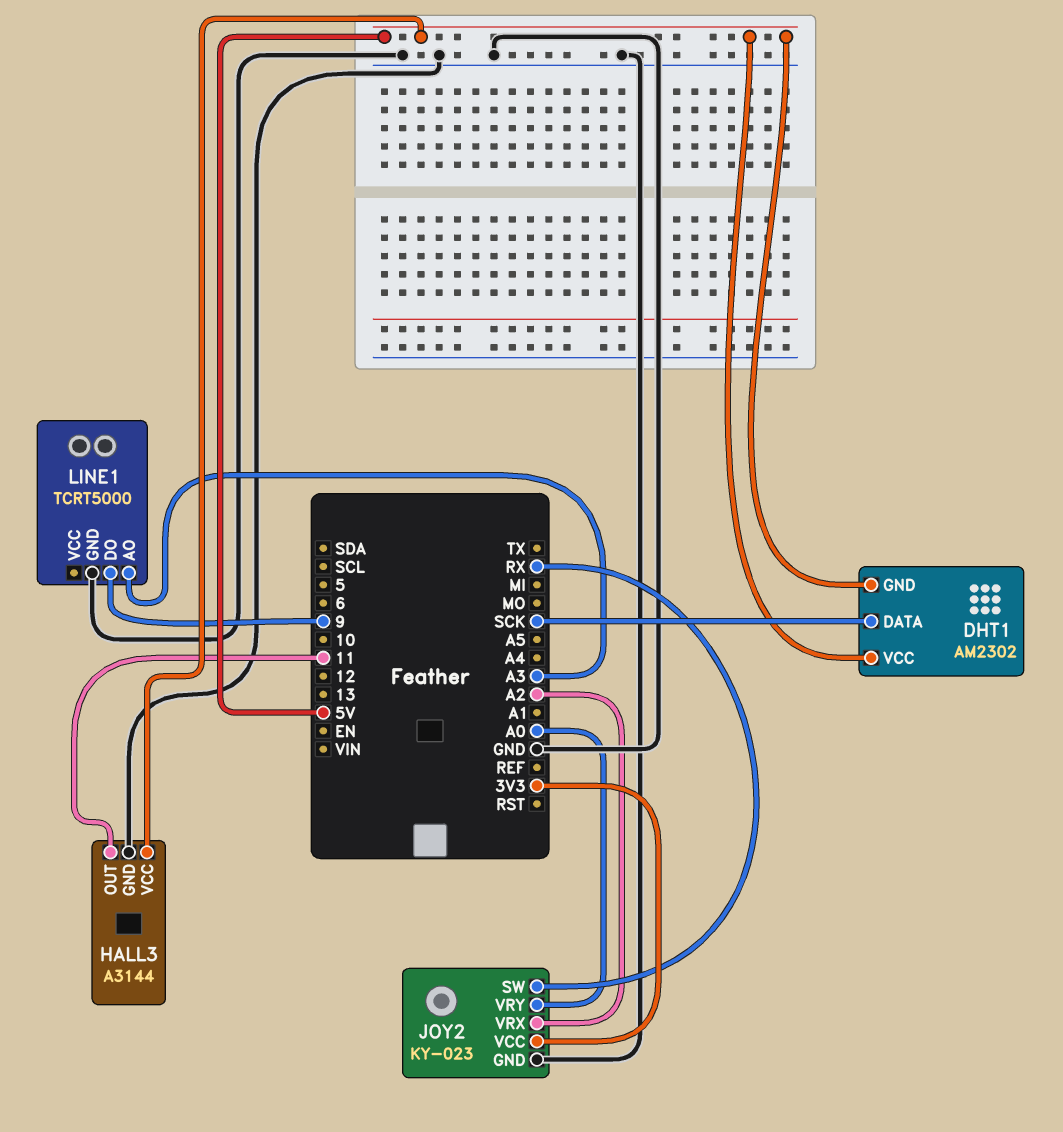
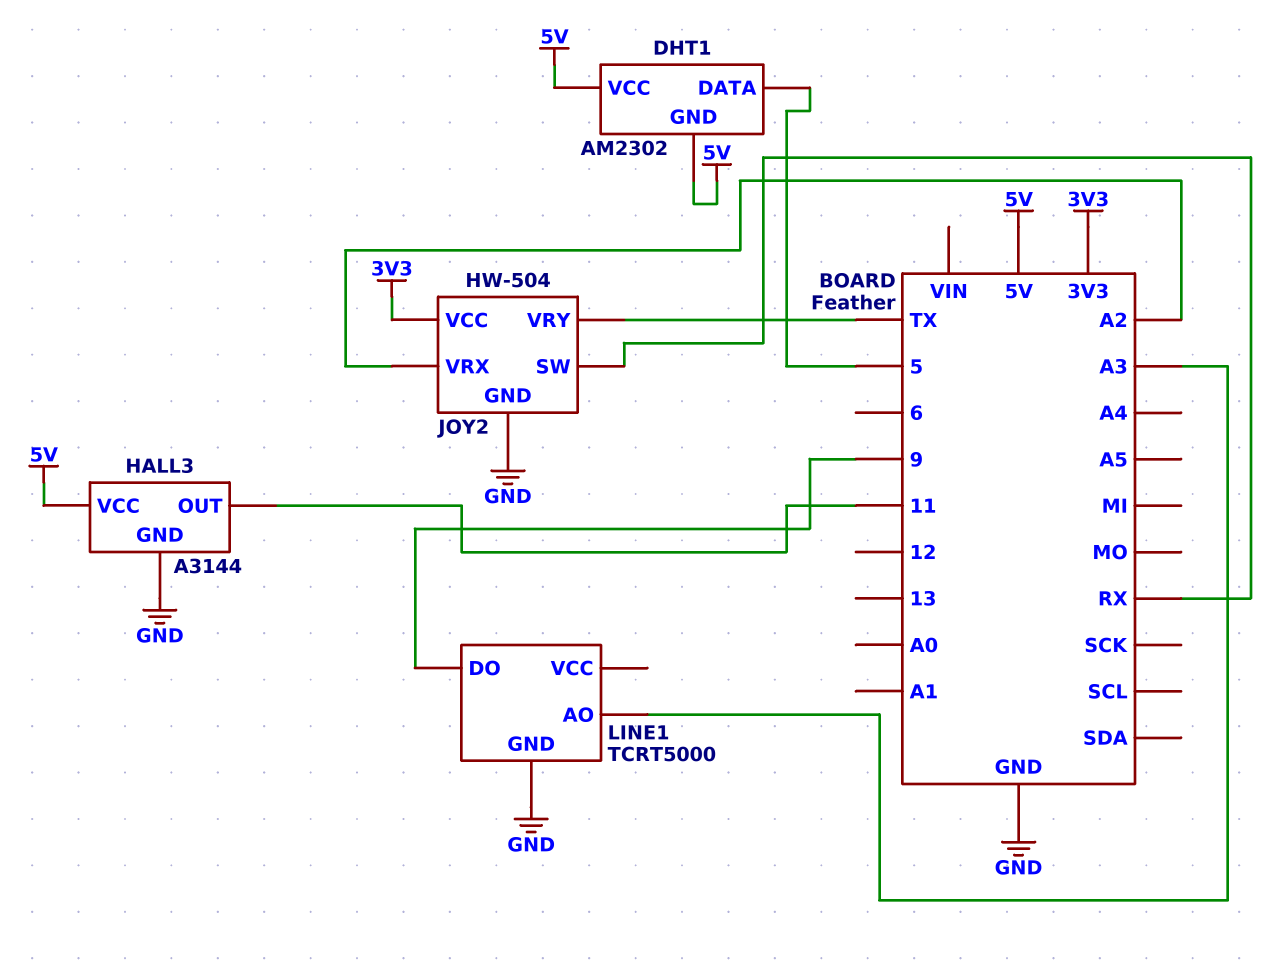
DHT1 pin DATA: SCK -> 5
JOY2: KY-023 -> HW-504
JOY2 pin VRY: A0 -> TX

